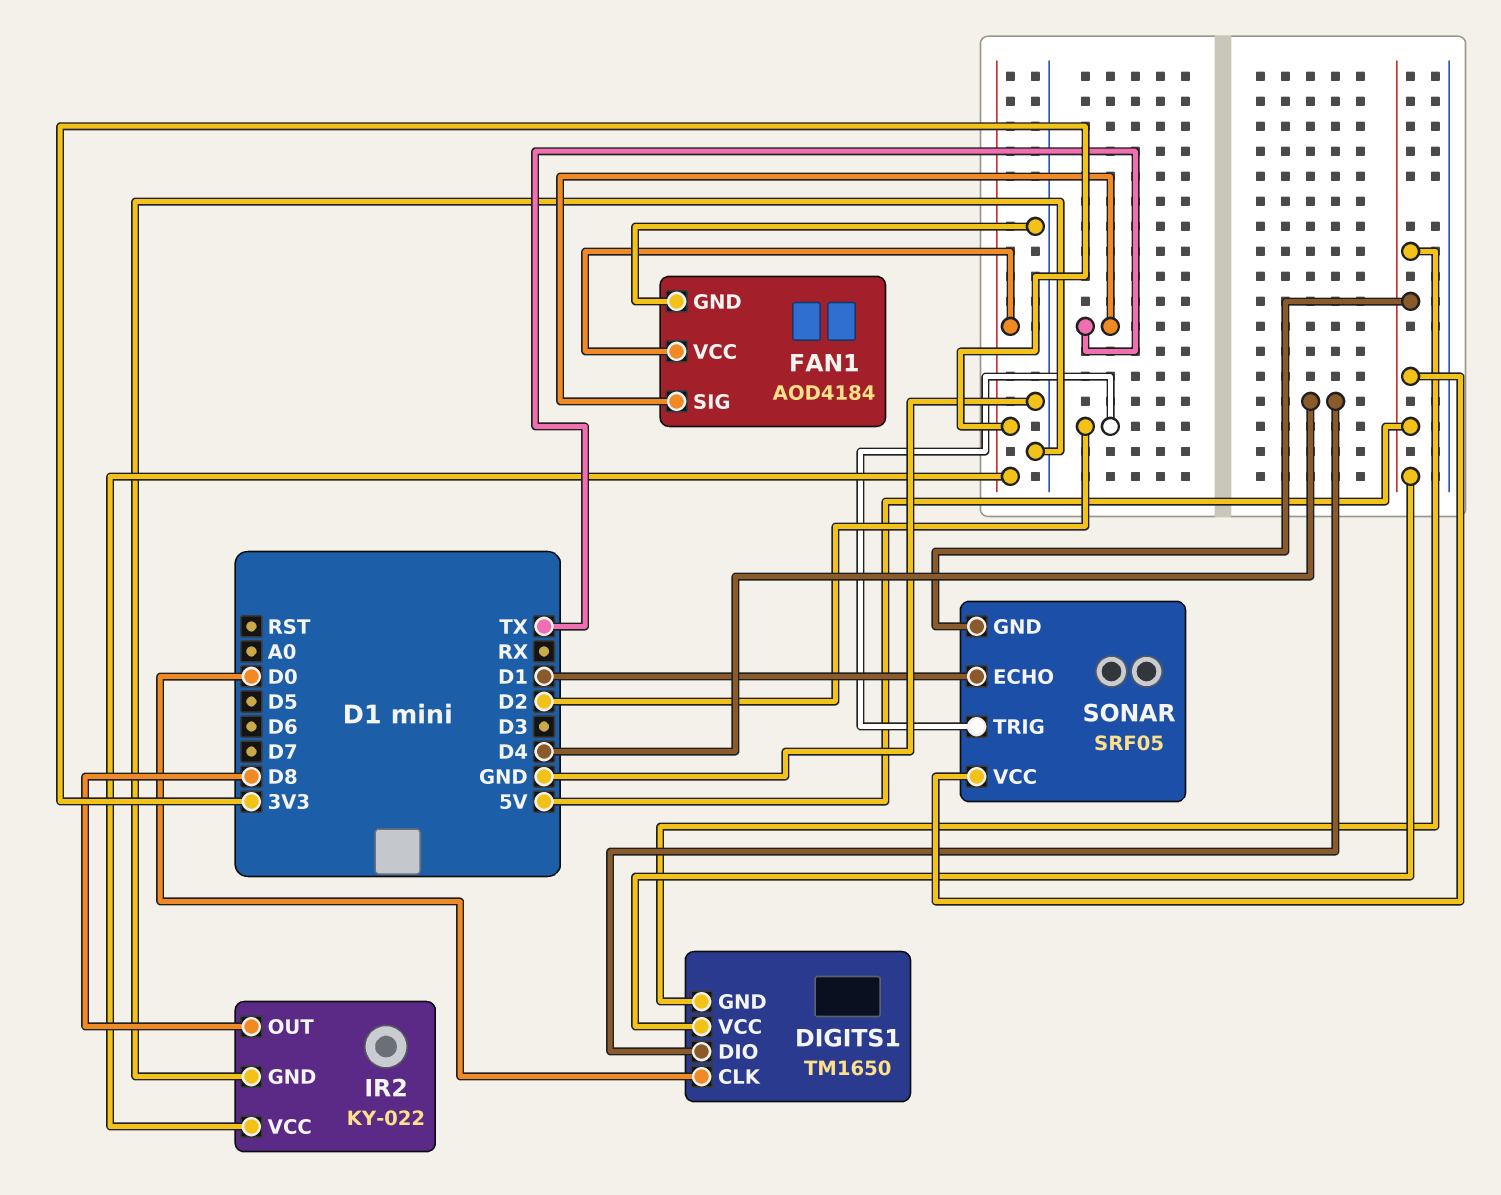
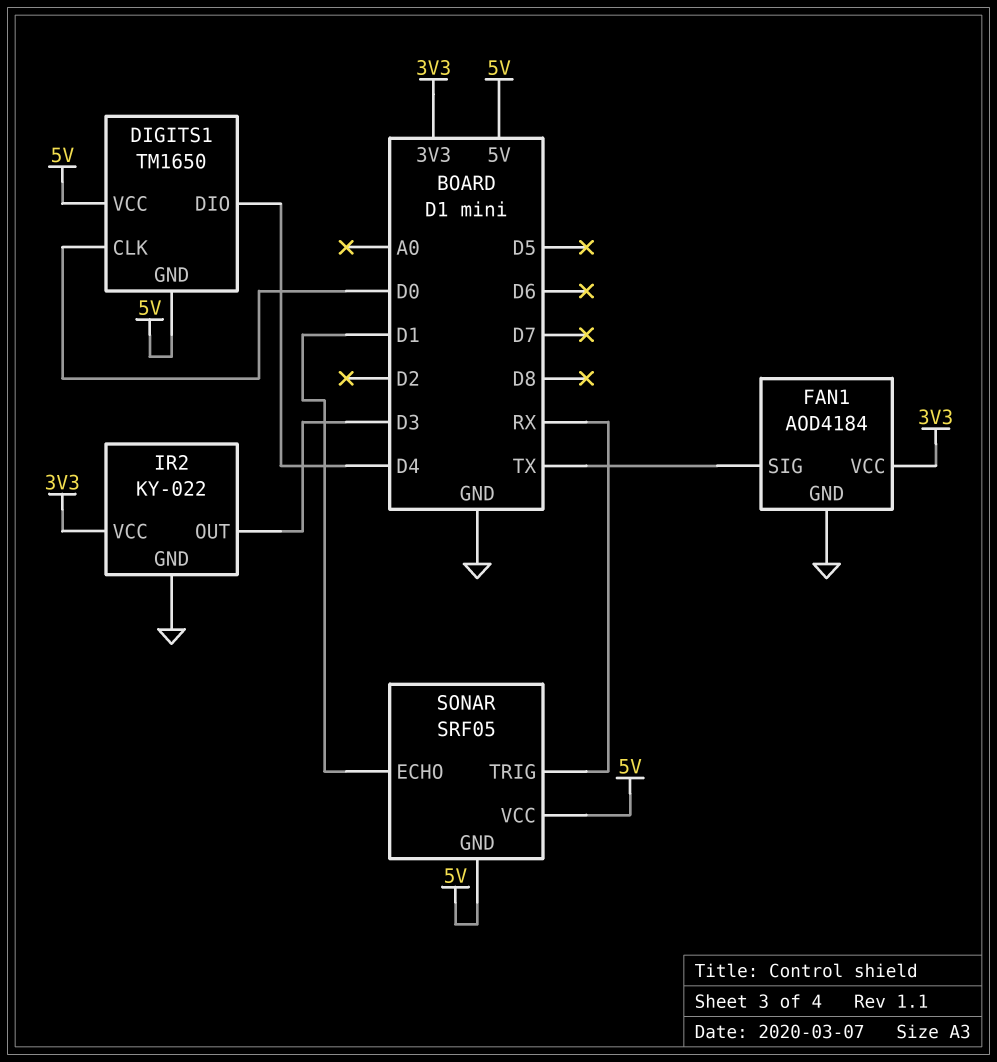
IR2 pin OUT: D8 -> D3
SONAR pin TRIG: D2 -> RX

